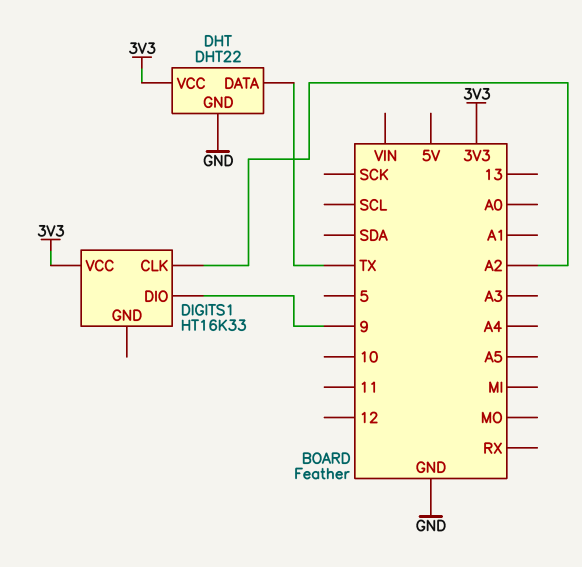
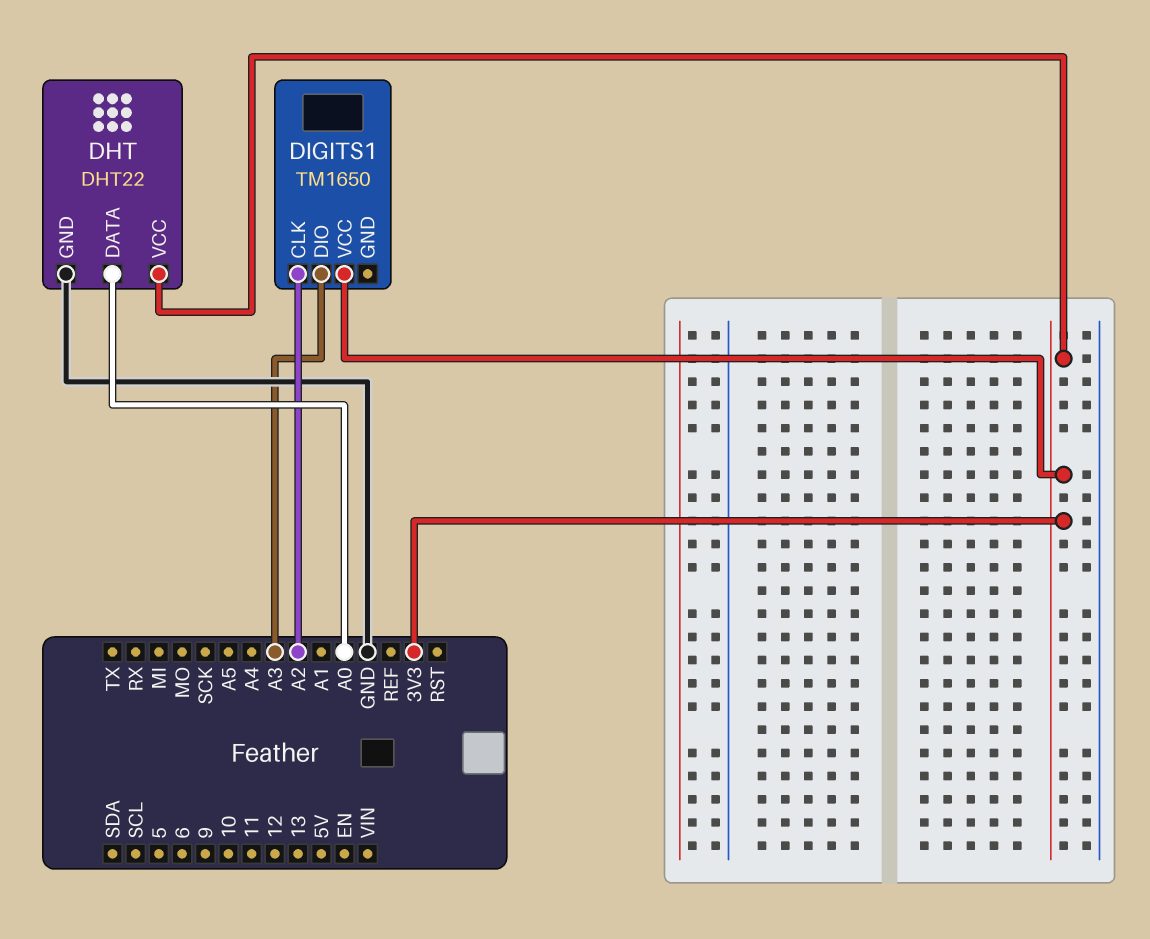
DHT pin DATA: TX -> A0
DIGITS1: HT16K33 -> TM1650
DIGITS1 pin DIO: 9 -> A3

